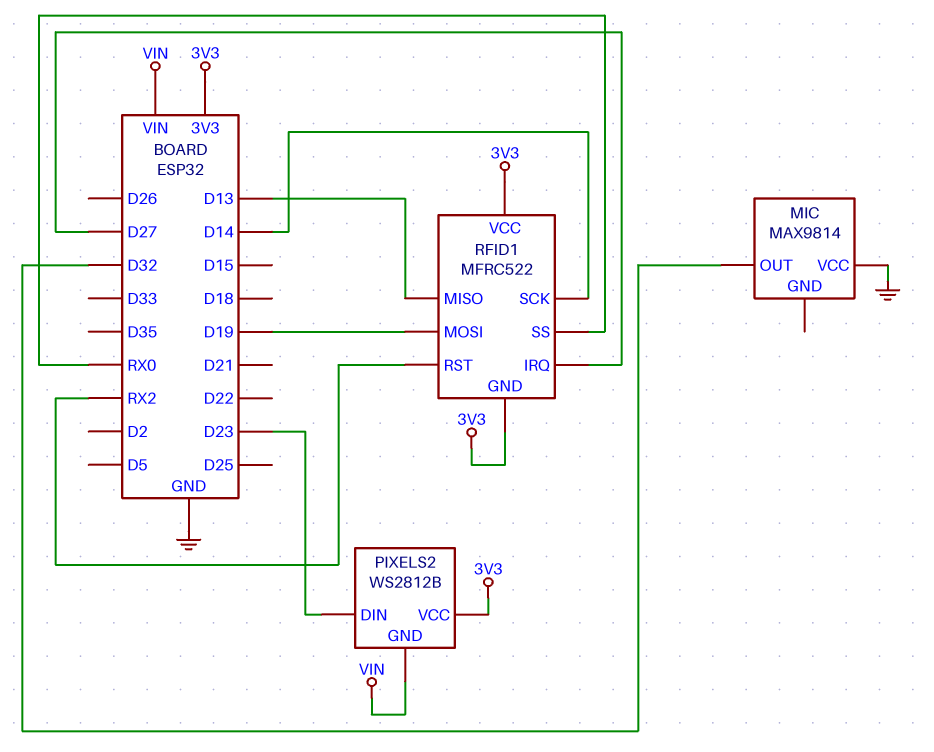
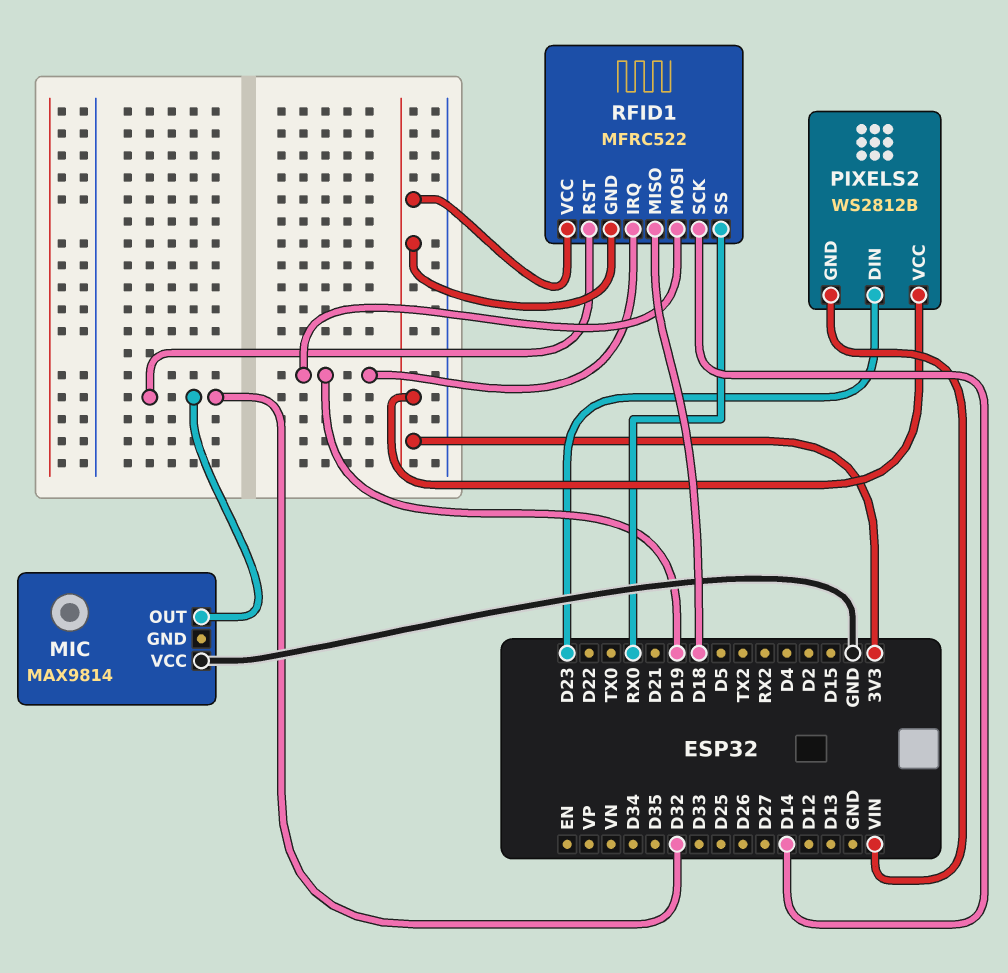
RFID1 pin IRQ: D27 -> D19
RFID1 pin MISO: D13 -> D18
RFID1 pin RST: RX2 -> D32

